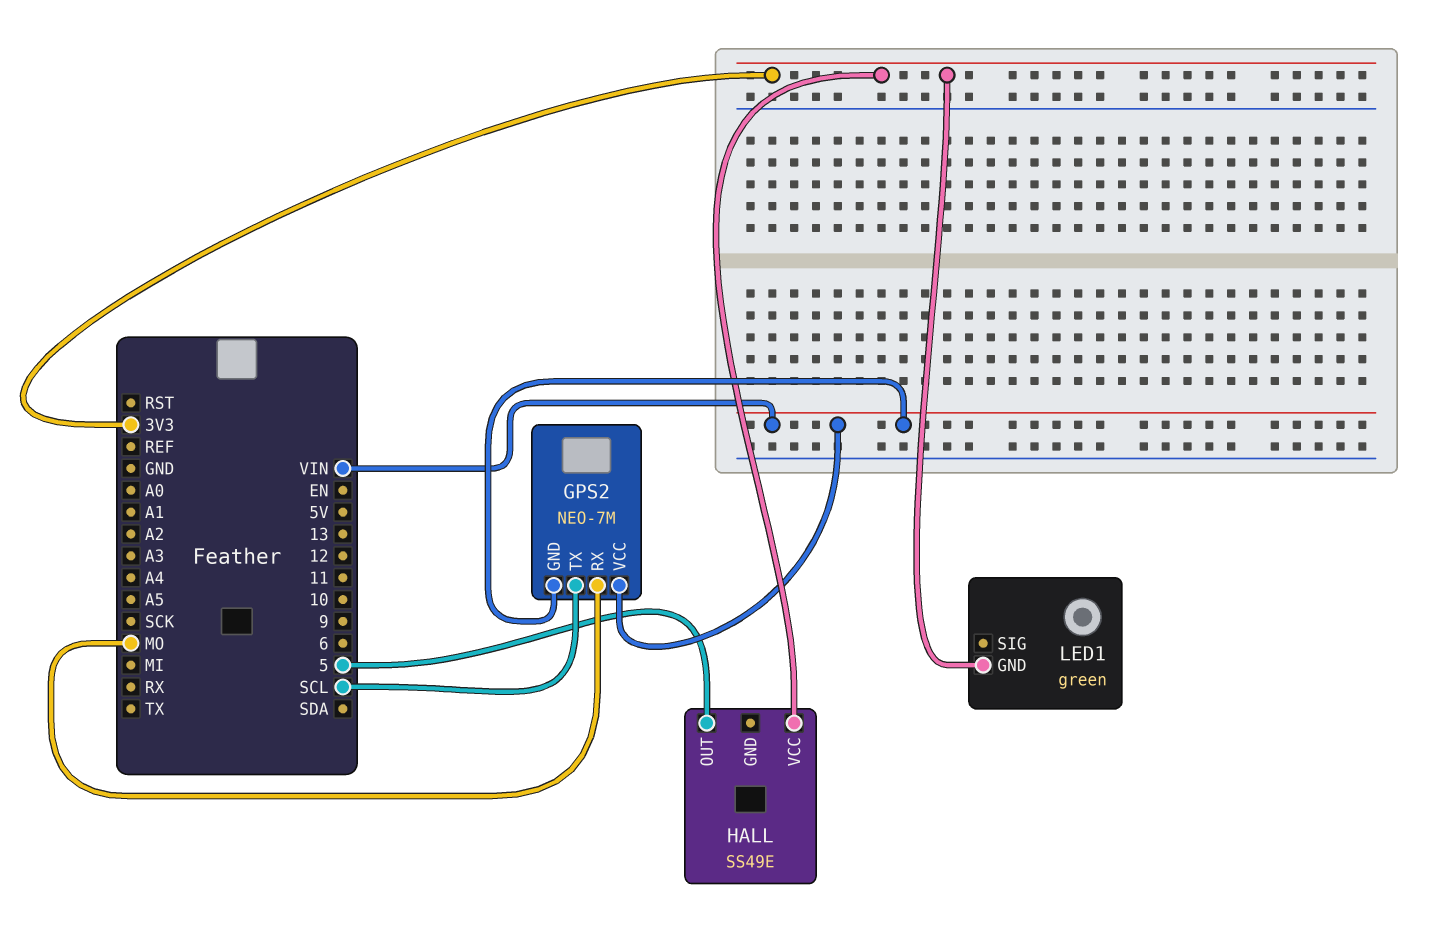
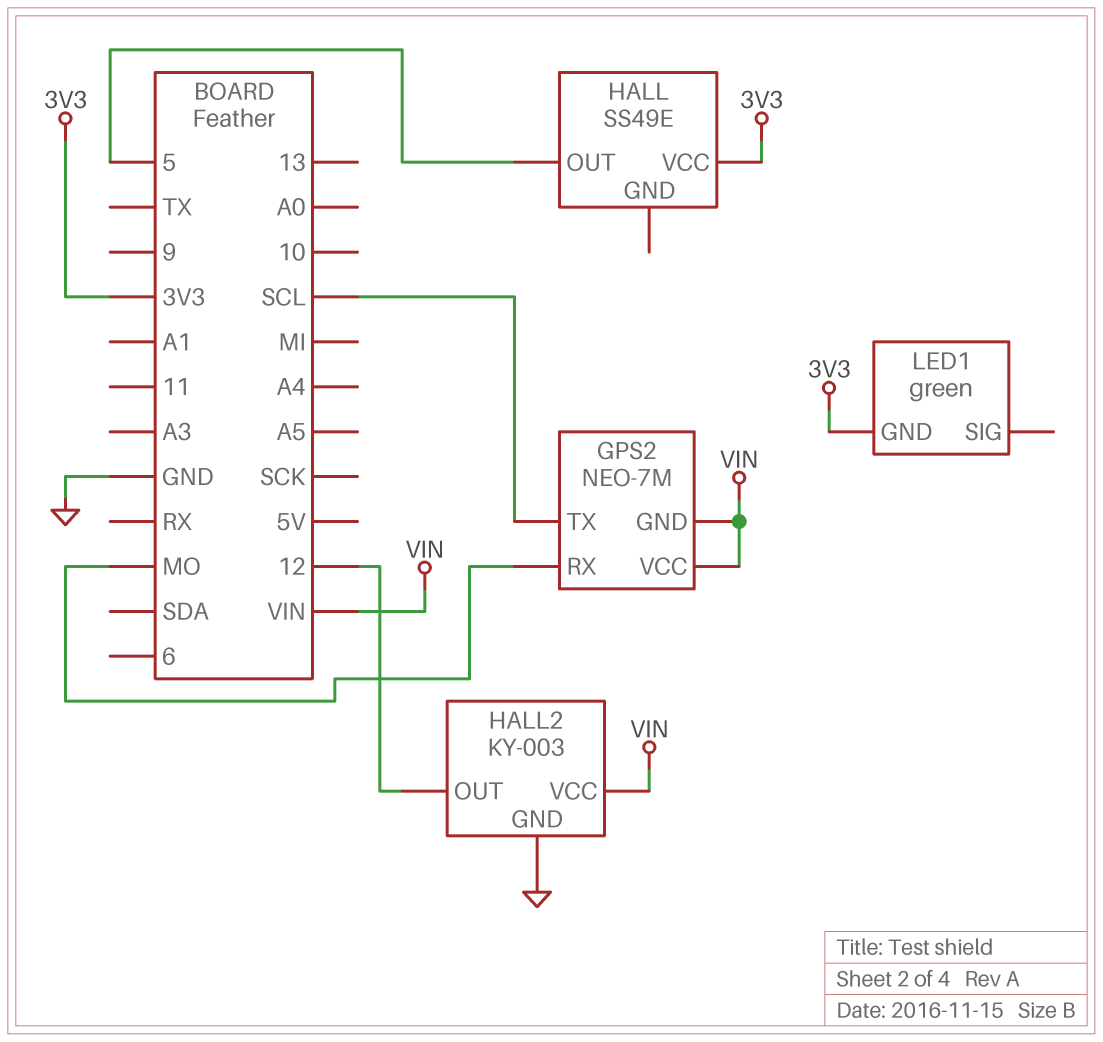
HALL2: none -> KY-003
HALL2 pin GND: none -> GND
HALL2 pin OUT: none -> 12
HALL2 pin VCC: none -> VIN

